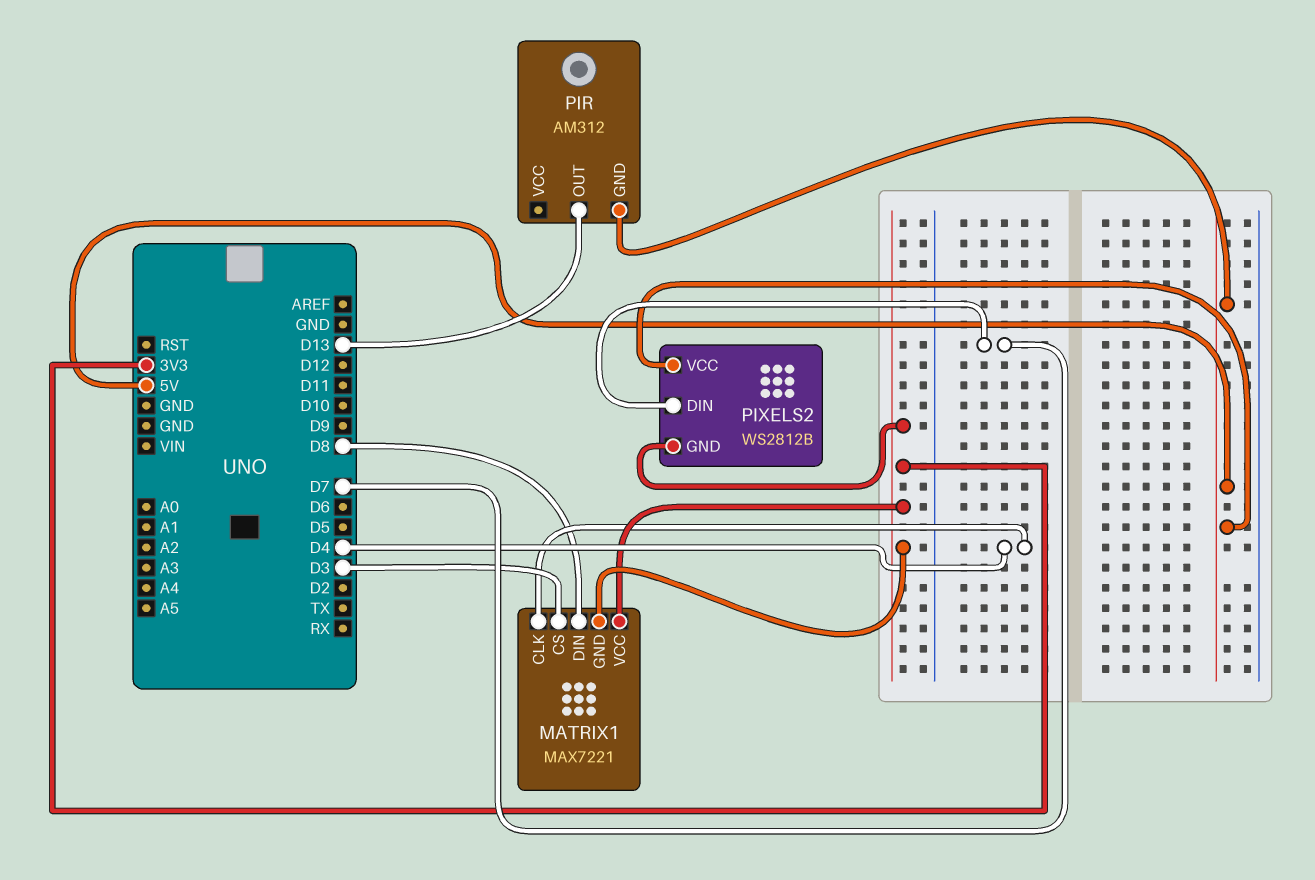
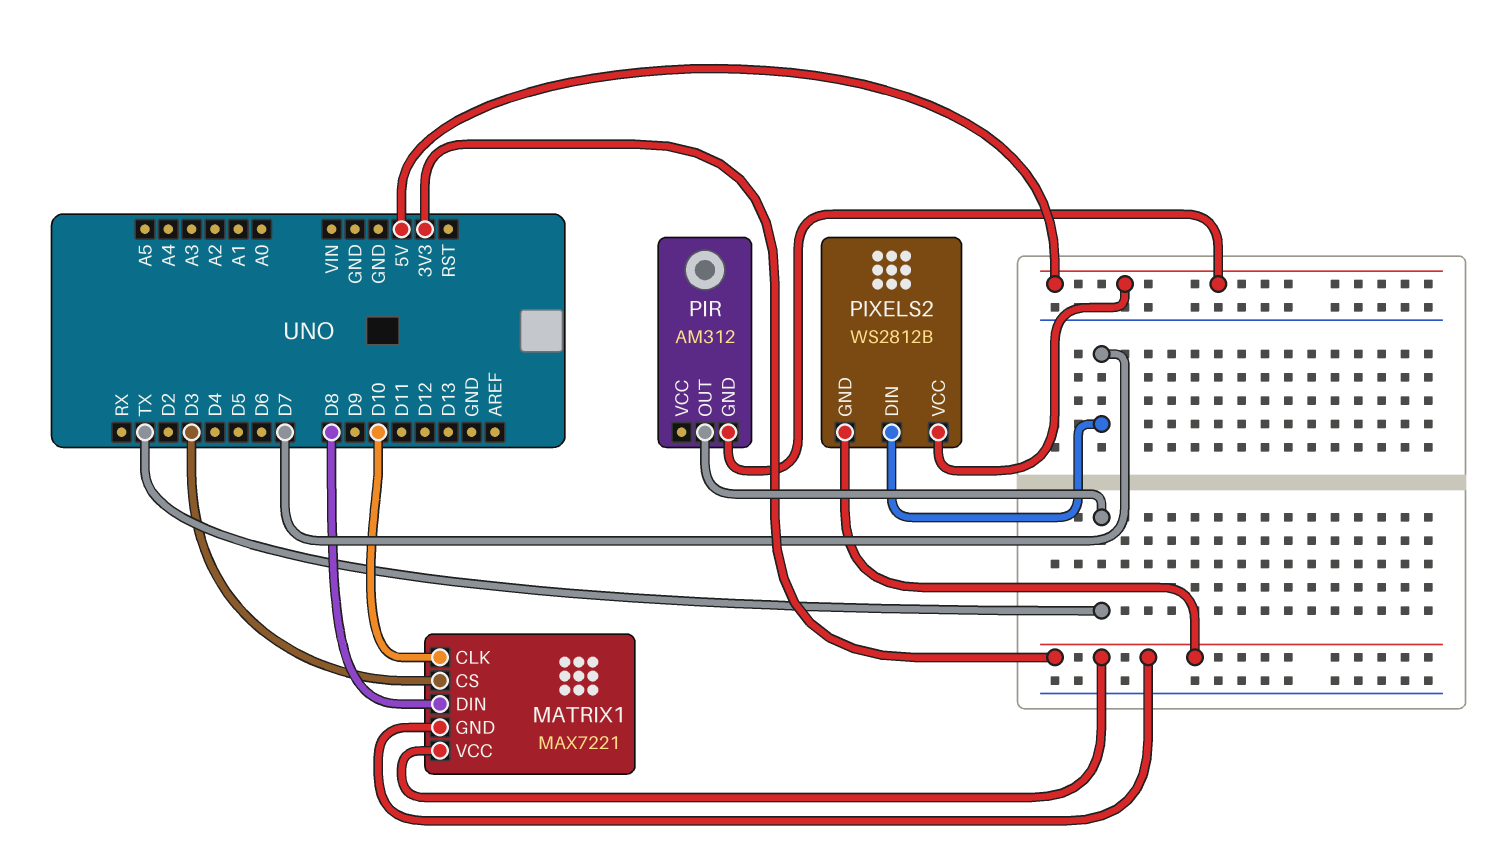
MATRIX1 pin CLK: D4 -> D10
PIR pin OUT: D13 -> TX

